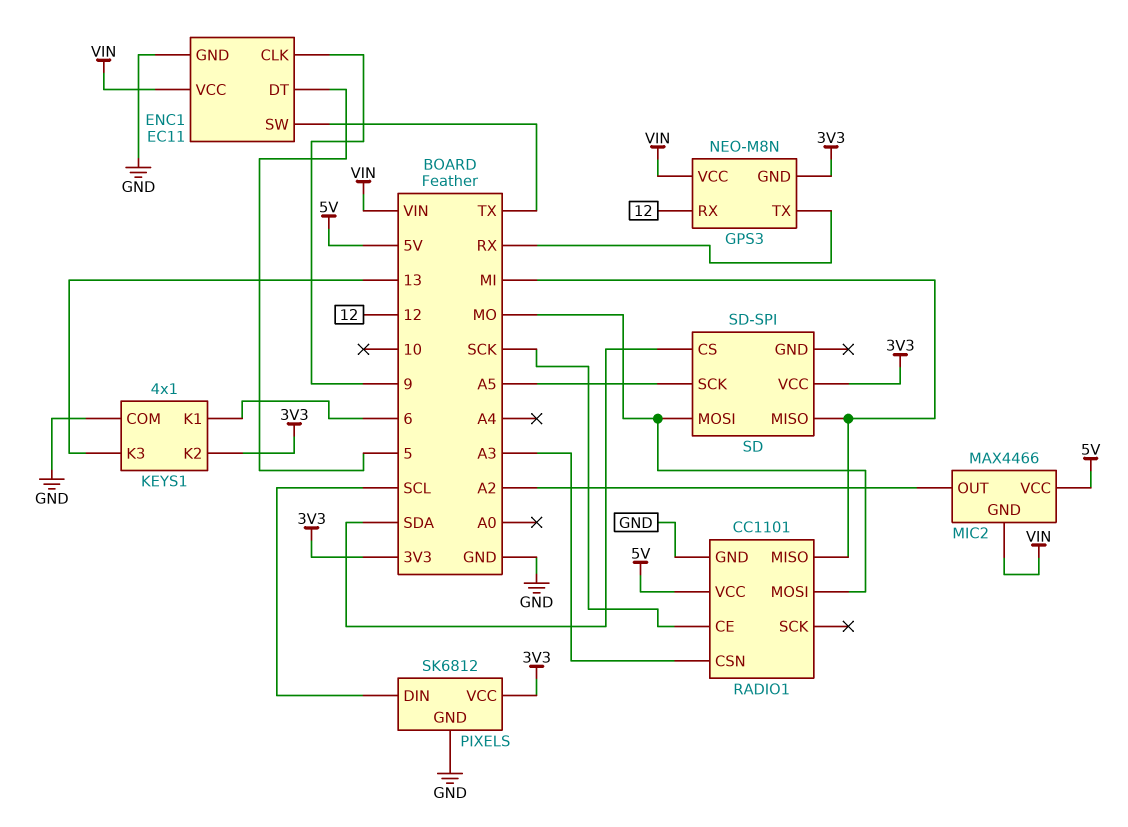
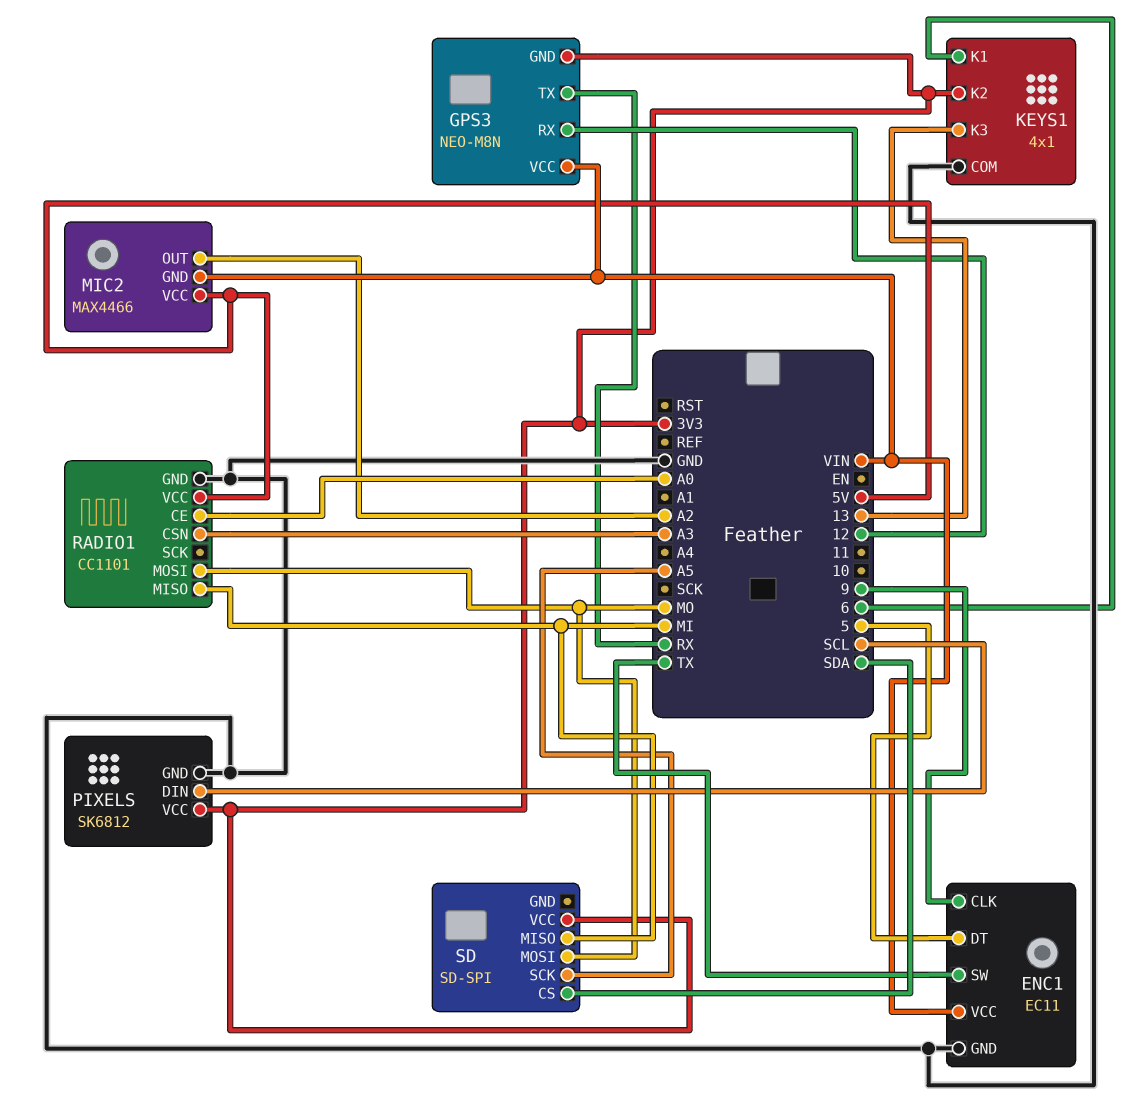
RADIO1 pin CE: SCK -> A0

